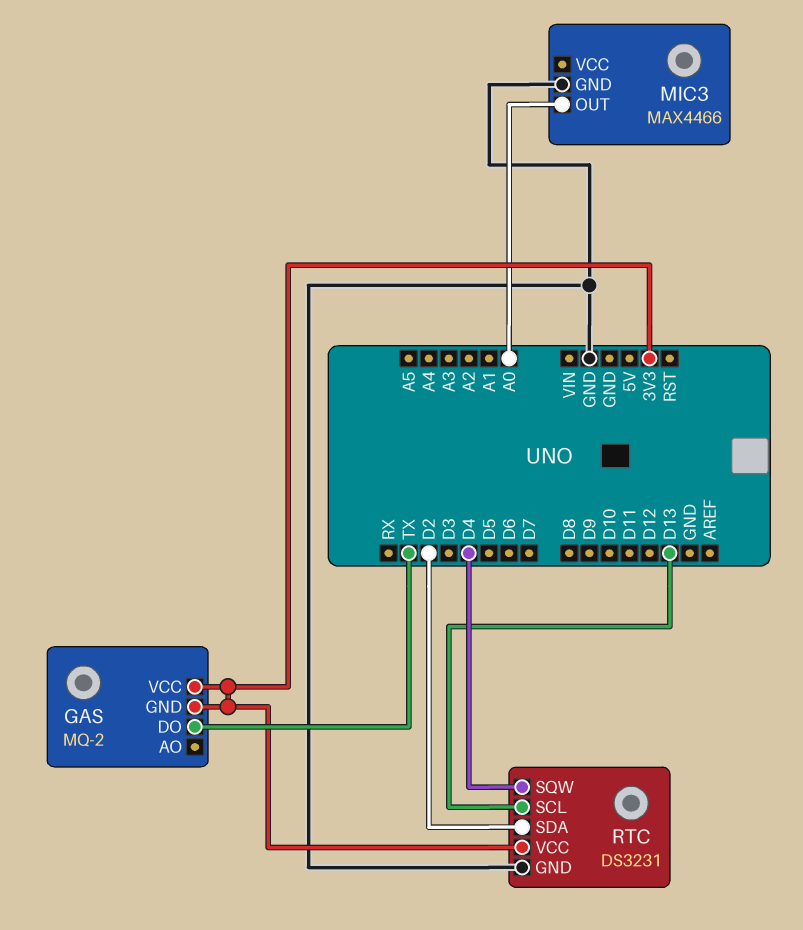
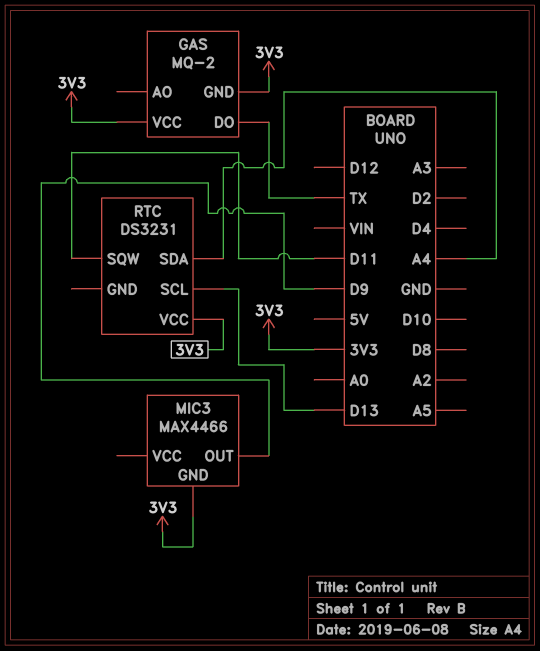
MIC3 pin GND: GND -> 3V3
MIC3 pin OUT: A0 -> D9
RTC pin GND: GND -> none
RTC pin SDA: D2 -> A4
RTC pin SQW: D4 -> D11

